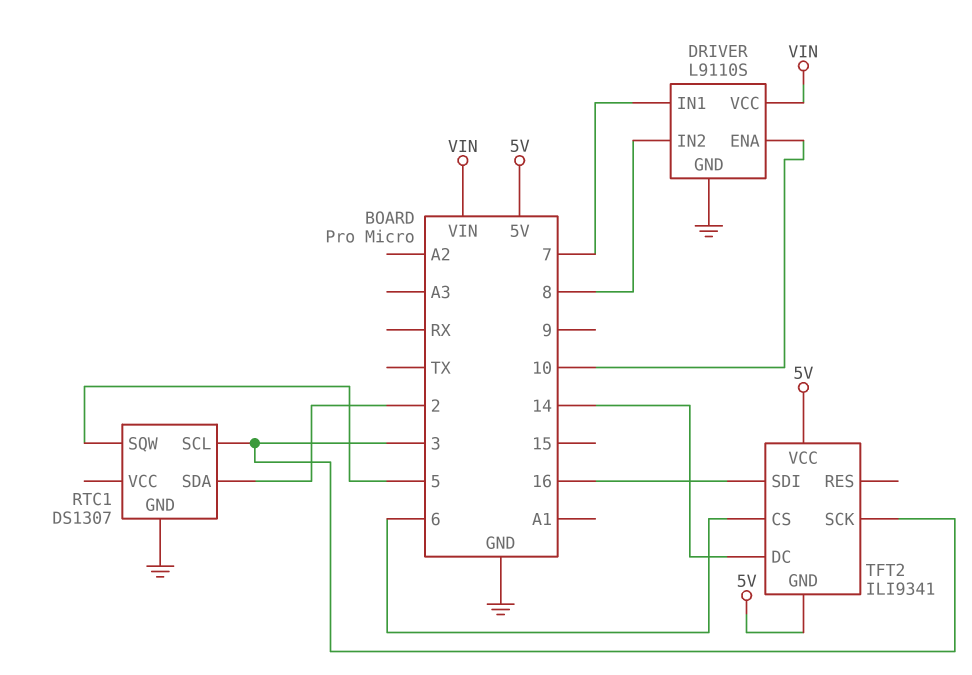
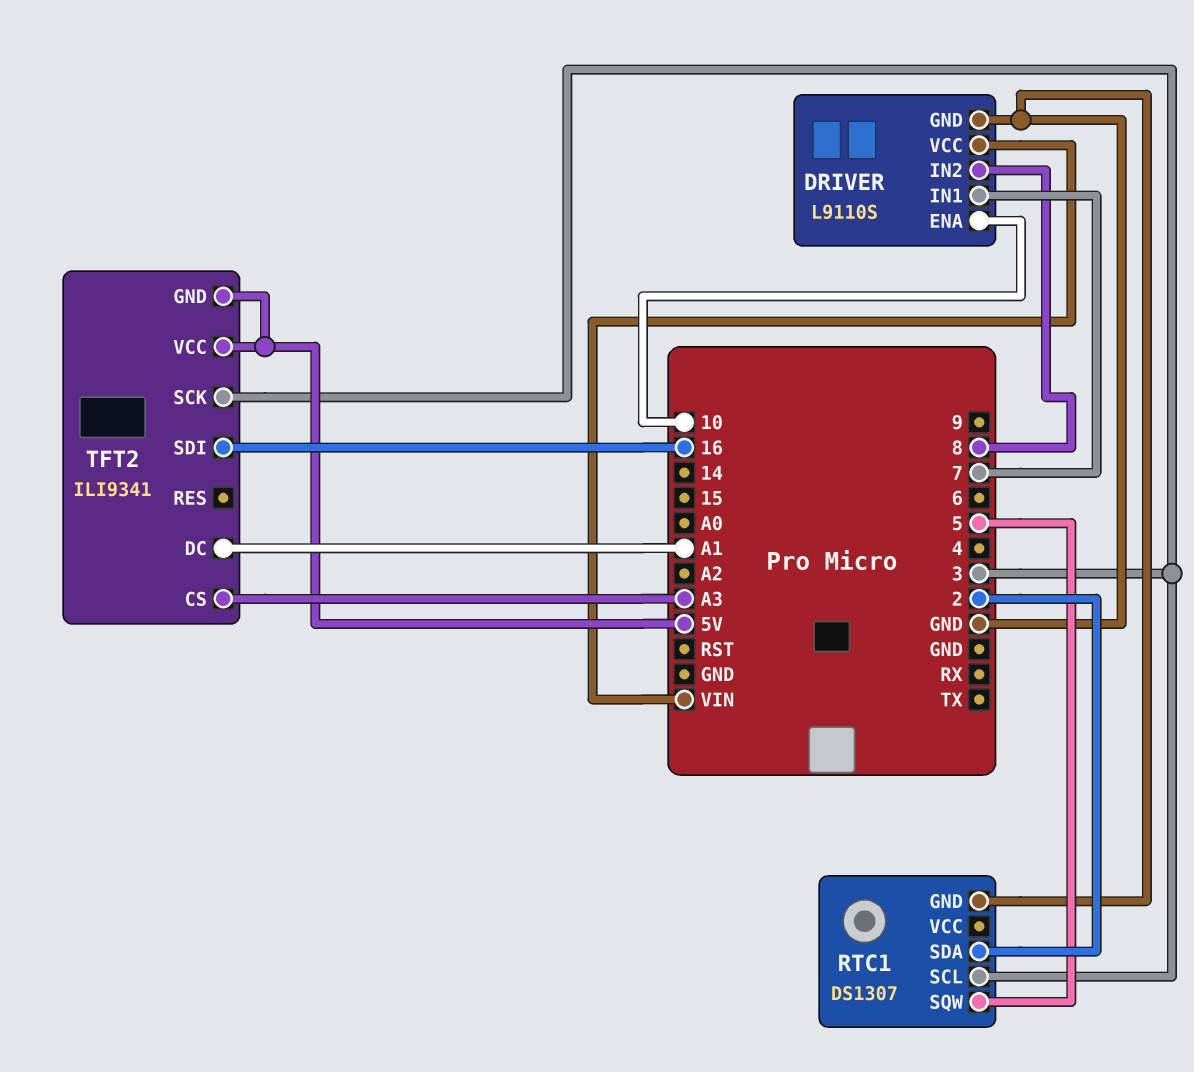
TFT2 pin CS: 6 -> A3
TFT2 pin DC: 14 -> A1

